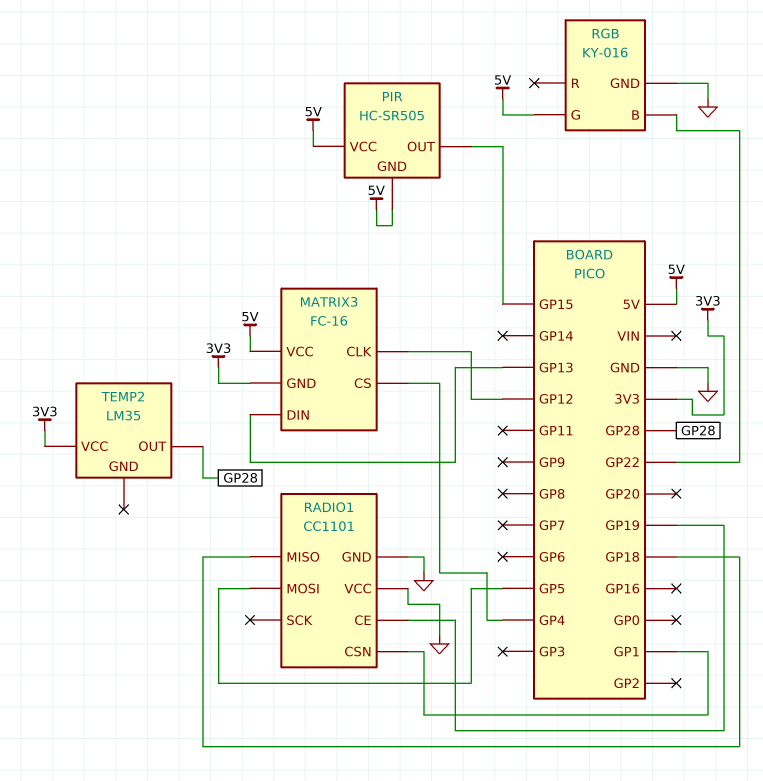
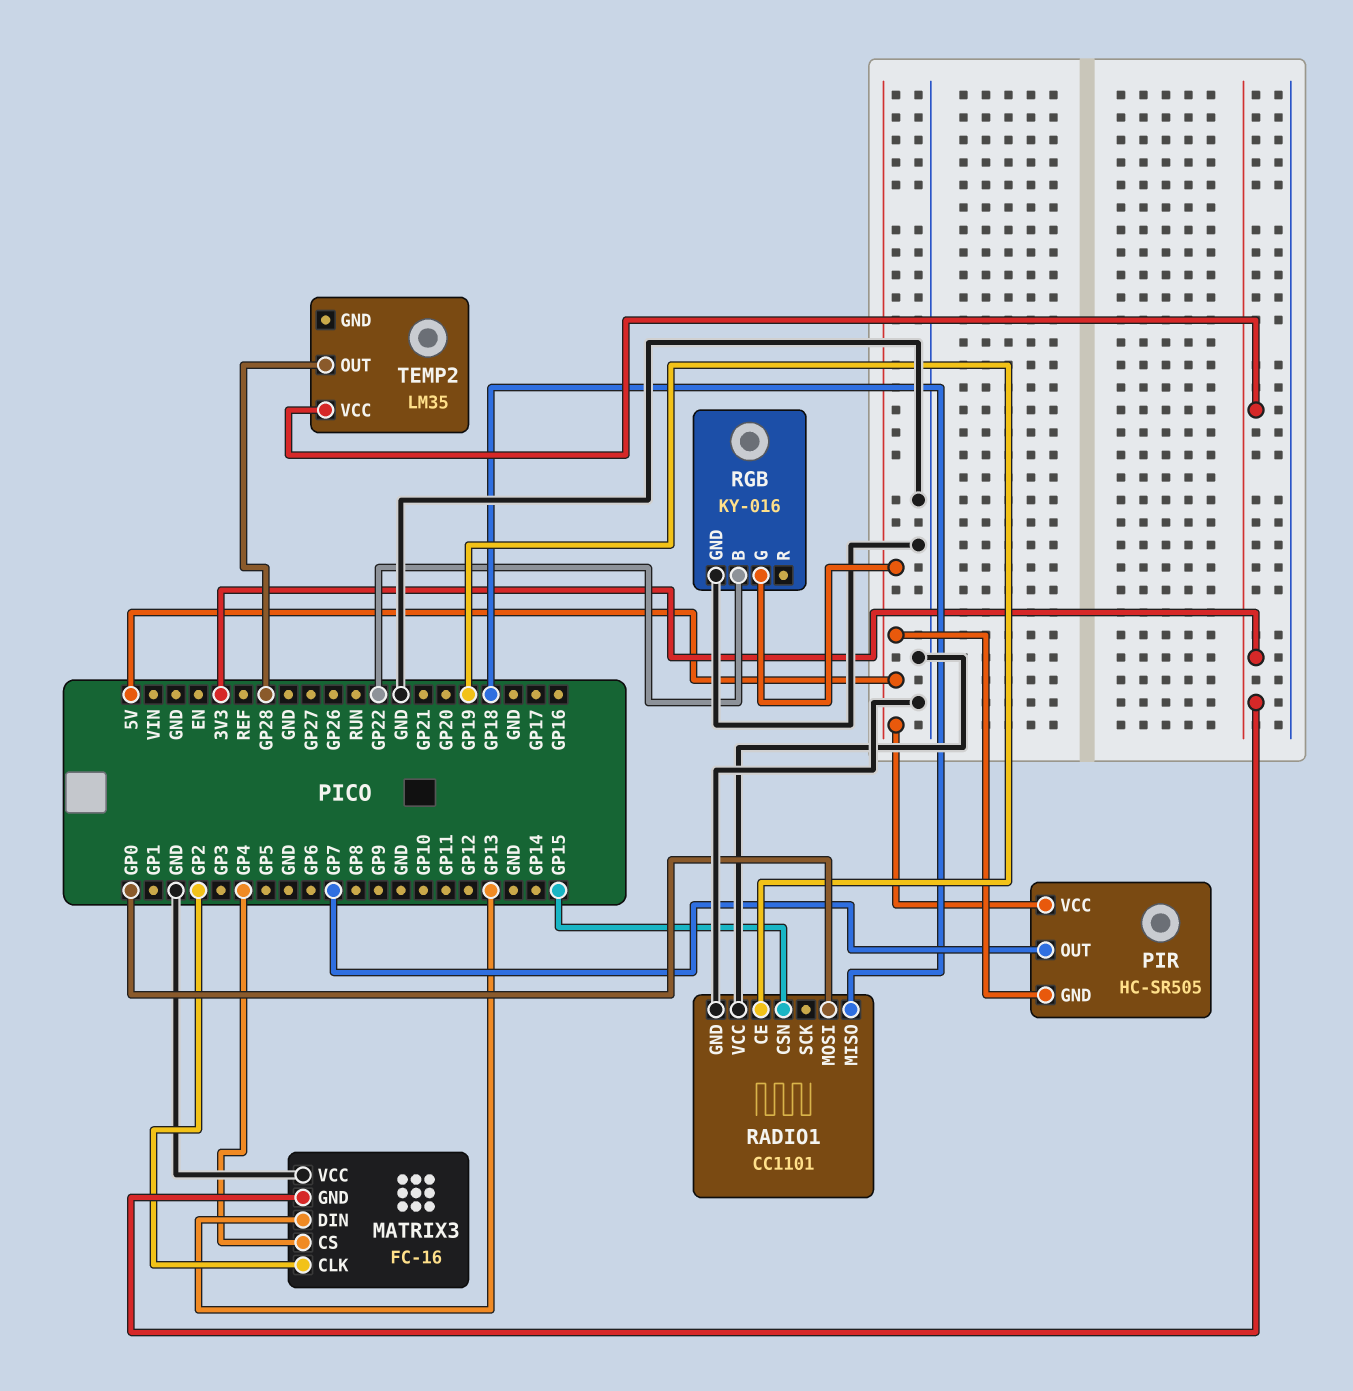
MATRIX3 pin CLK: GP12 -> GP2
MATRIX3 pin VCC: 5V -> GND
PIR pin OUT: GP15 -> GP7
RADIO1 pin CSN: GP1 -> GP15
RADIO1 pin MOSI: GP5 -> GP0

